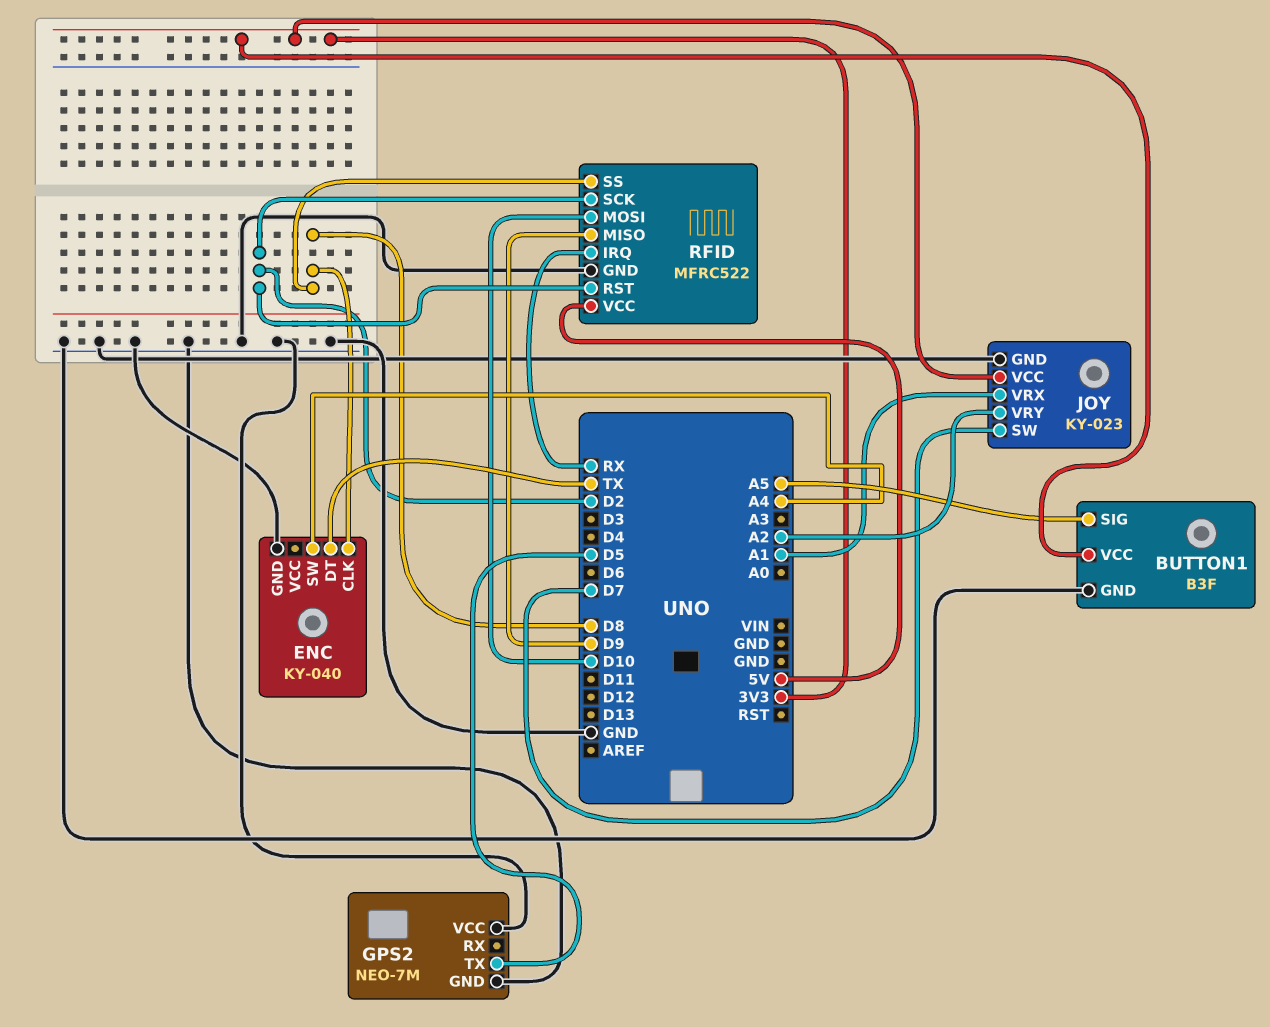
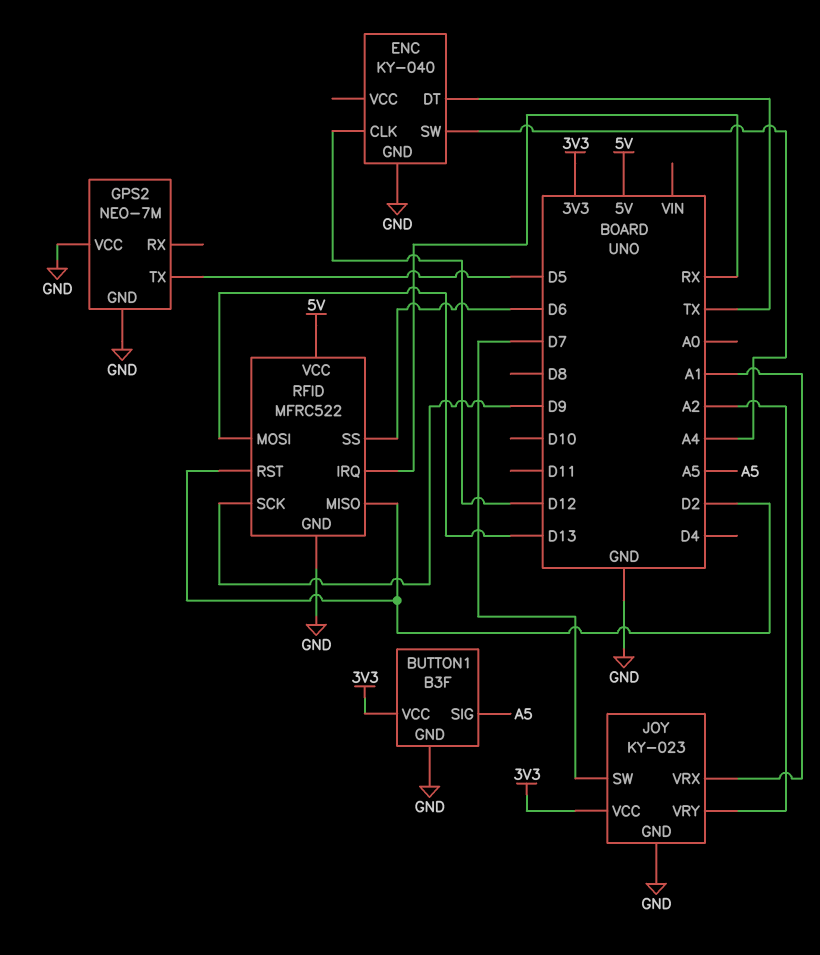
ENC pin CLK: D8 -> D12
RFID pin MISO: D9 -> D2
RFID pin MOSI: D10 -> D13
RFID pin SCK: D2 -> D9
RFID pin SS: D8 -> D6

